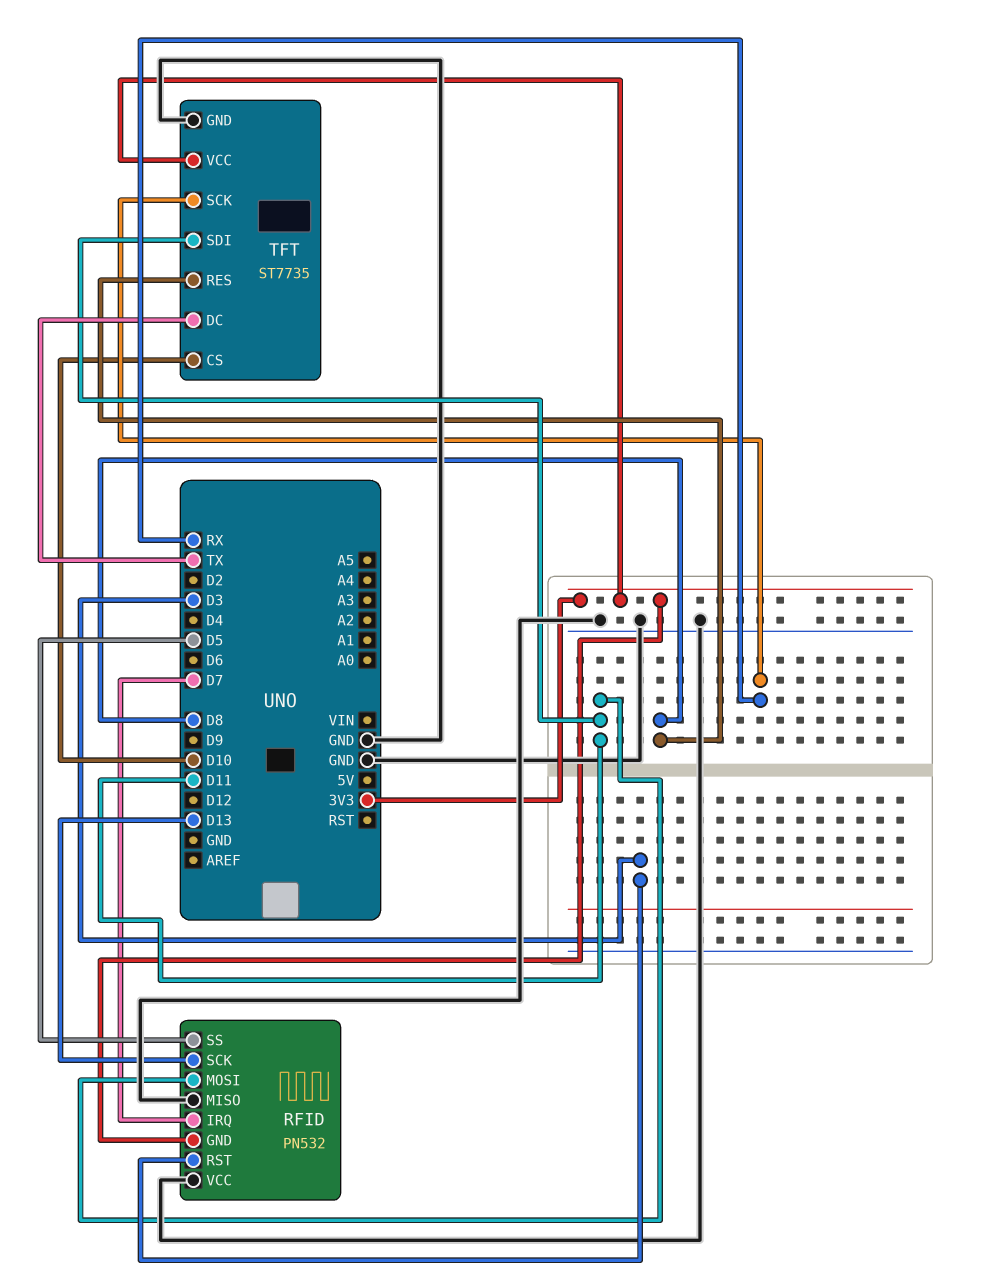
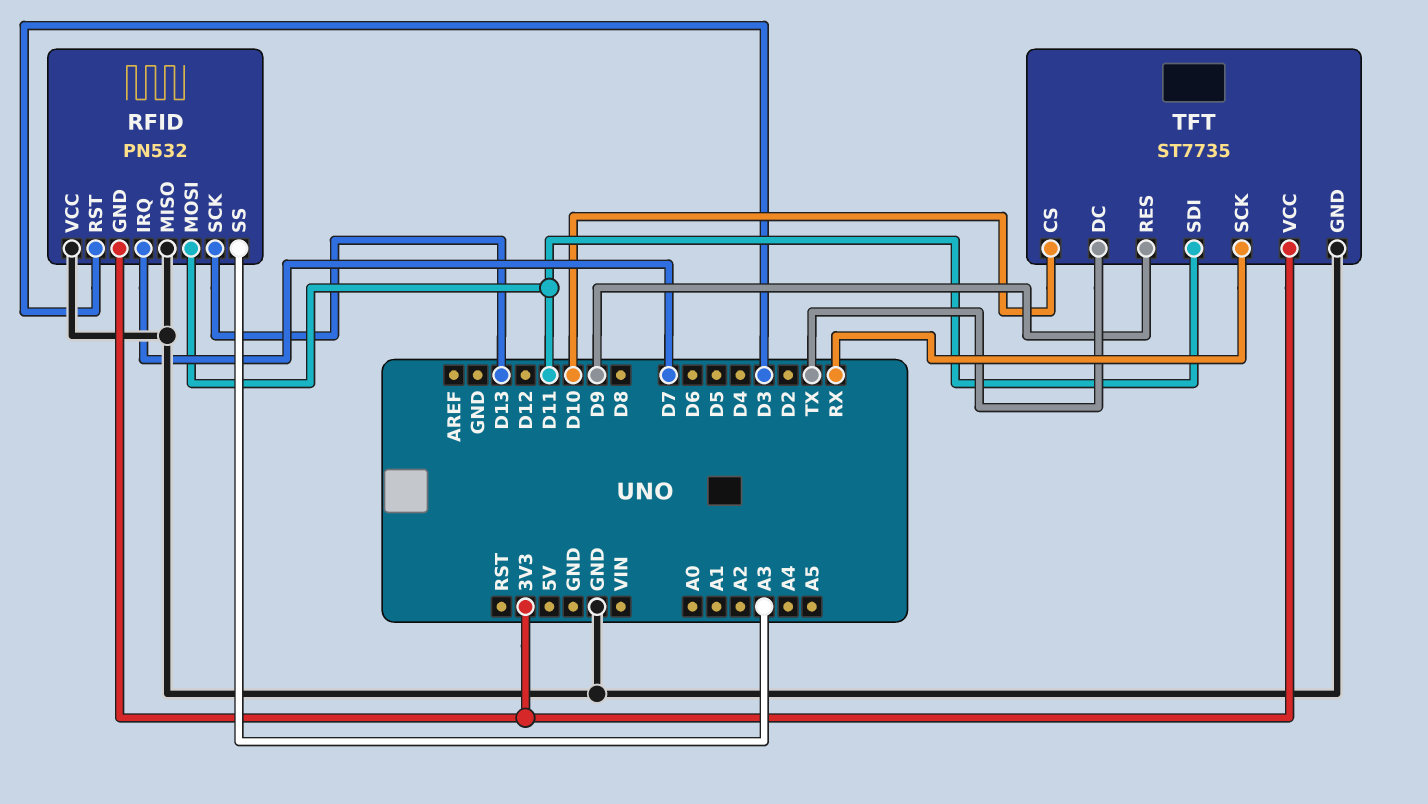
RFID pin SS: D5 -> A3
TFT pin RES: D8 -> D9

